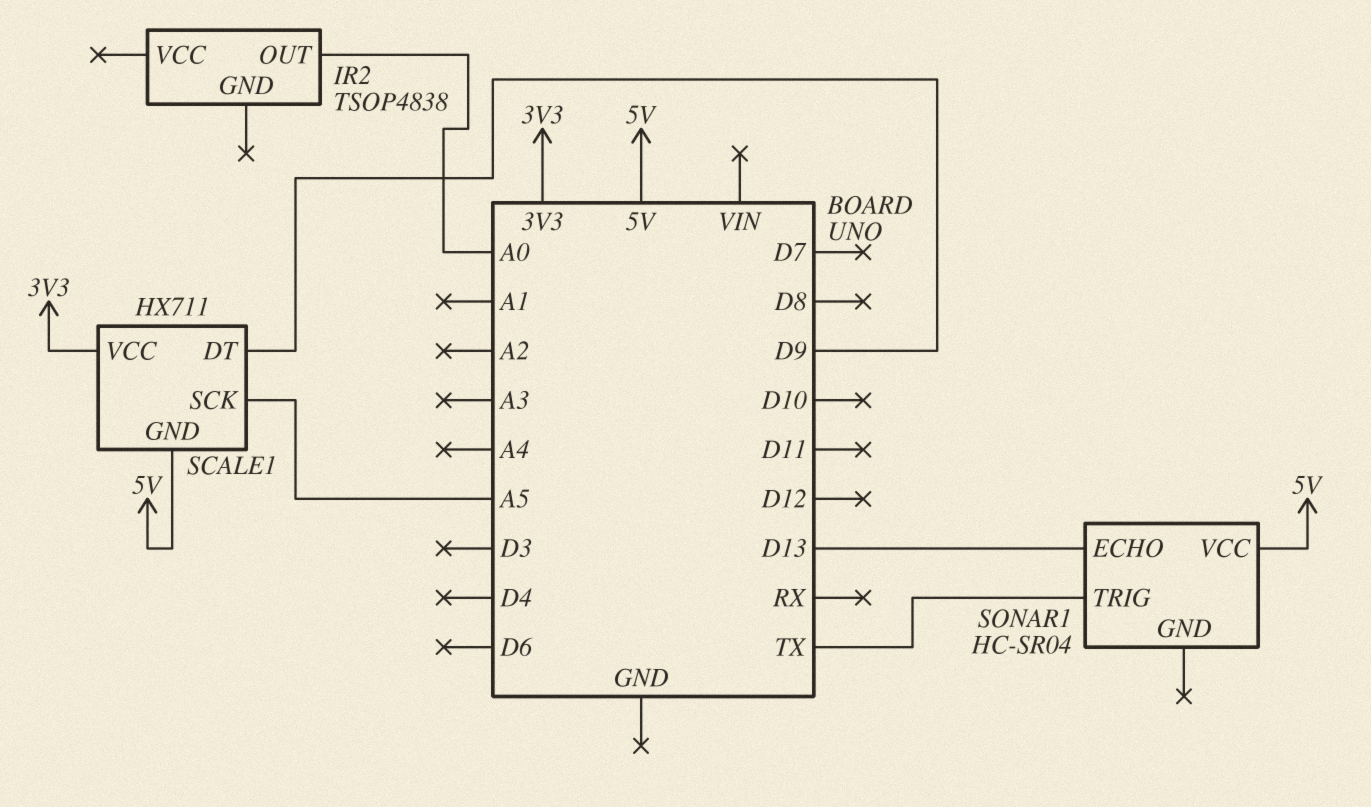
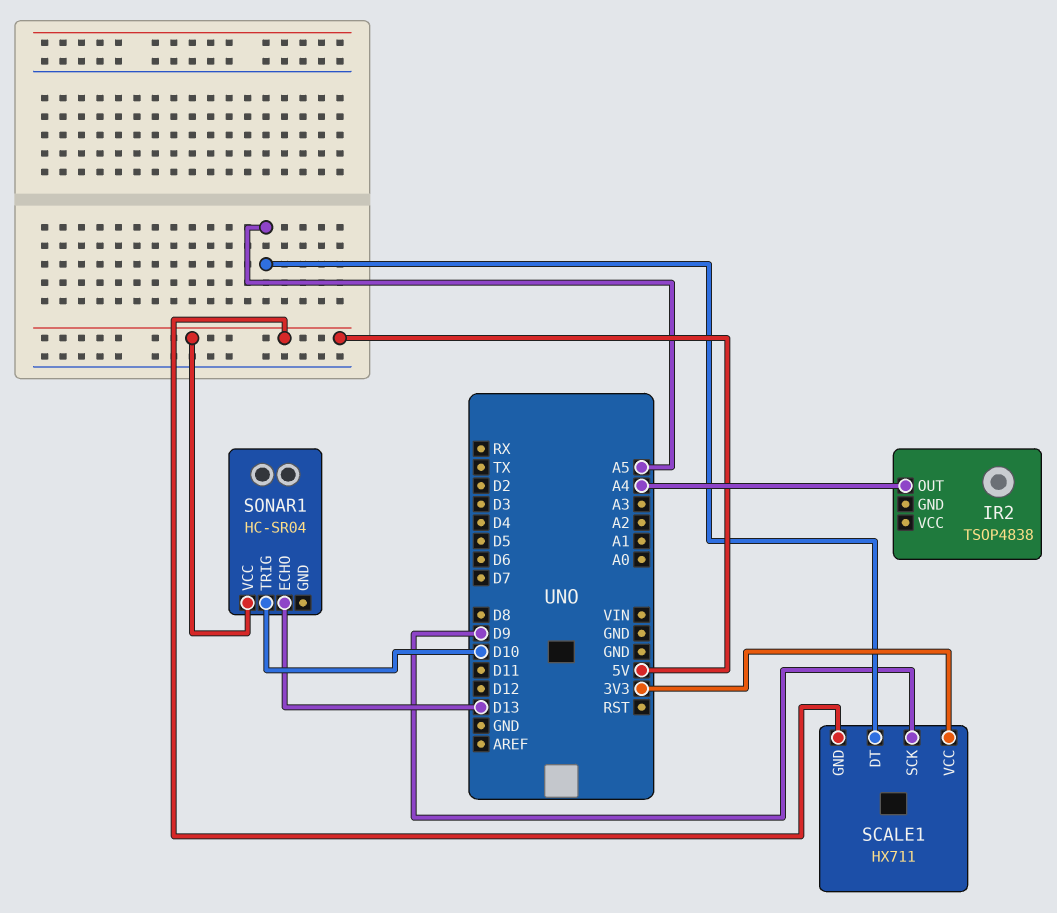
IR2 pin OUT: A0 -> A4
SCALE1 pin DT: D9 -> A5
SCALE1 pin SCK: A5 -> D9
SONAR1 pin TRIG: TX -> D10

